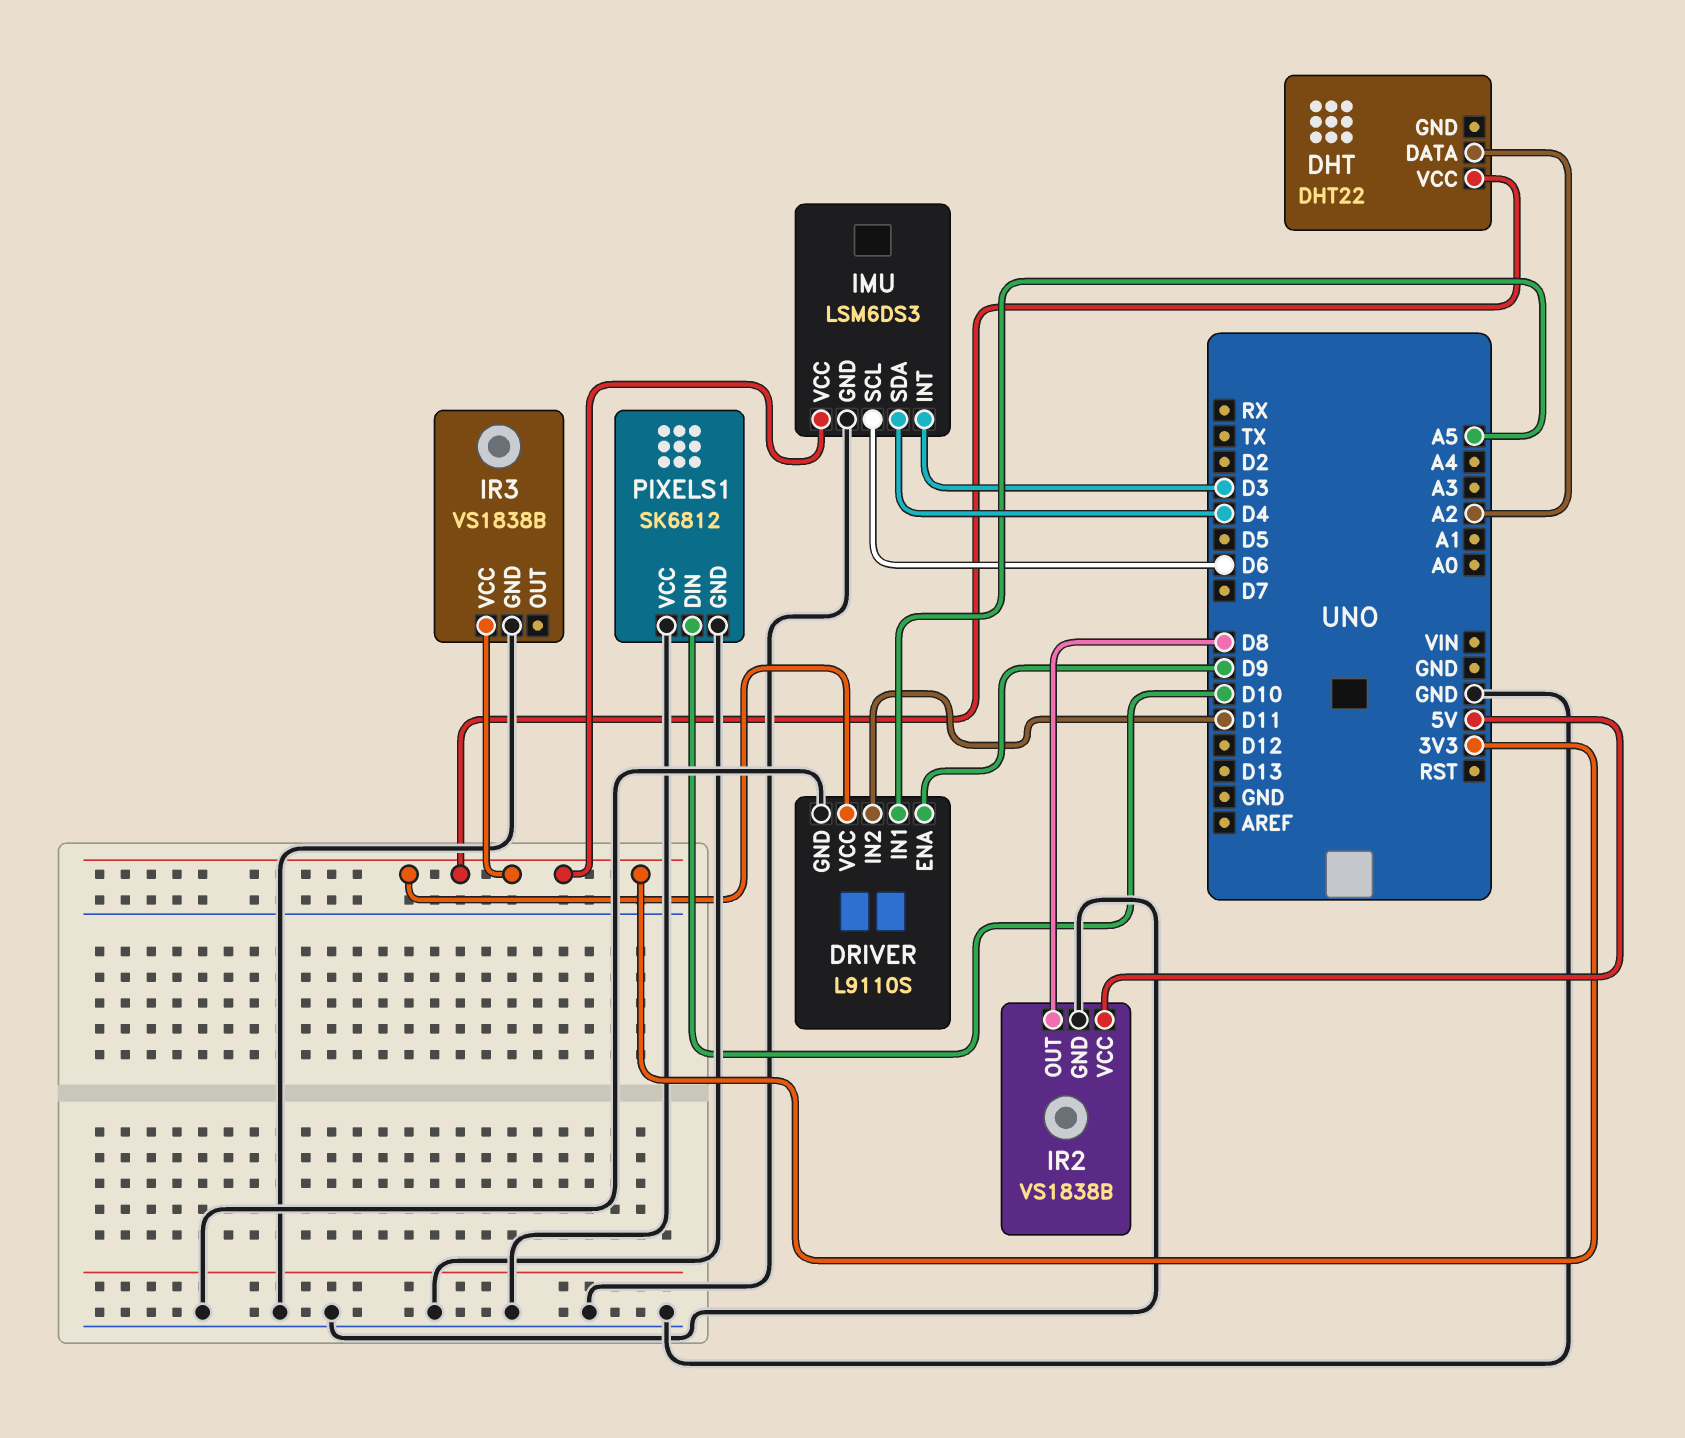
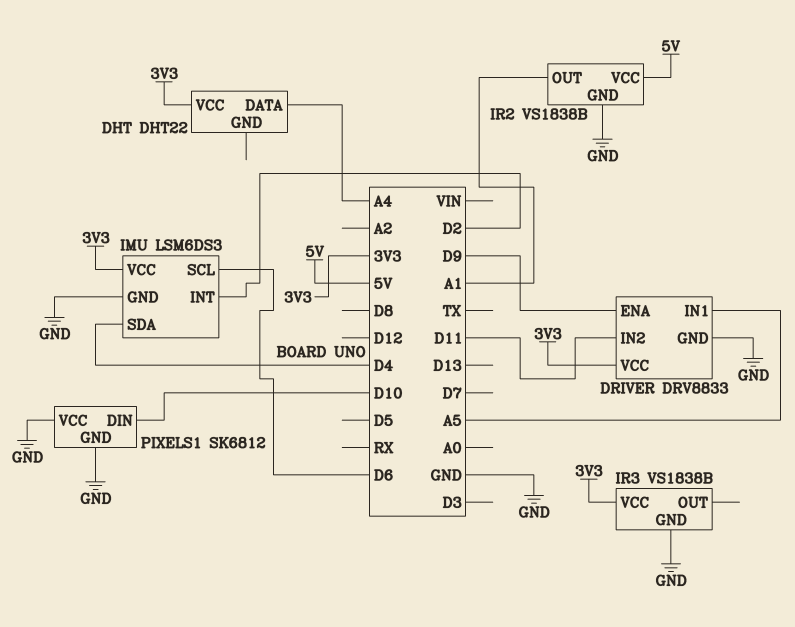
DHT pin DATA: A2 -> A4
DRIVER: L9110S -> DRV8833
IMU pin INT: D3 -> D2
IR2 pin OUT: D8 -> A1

